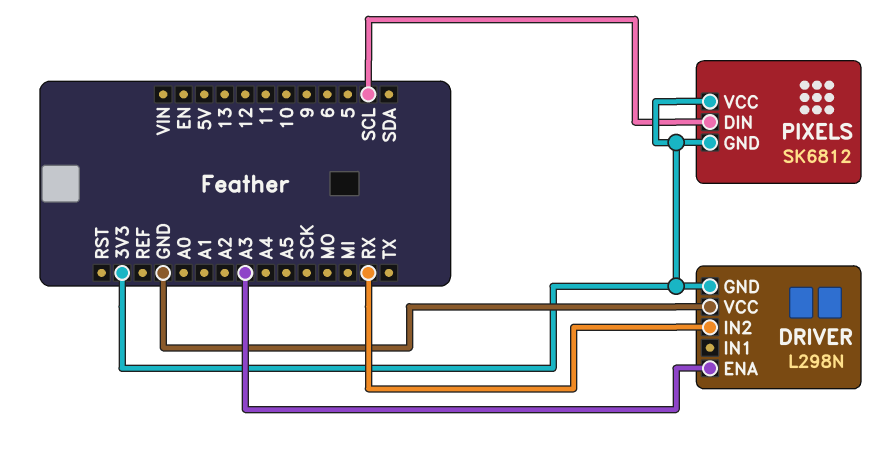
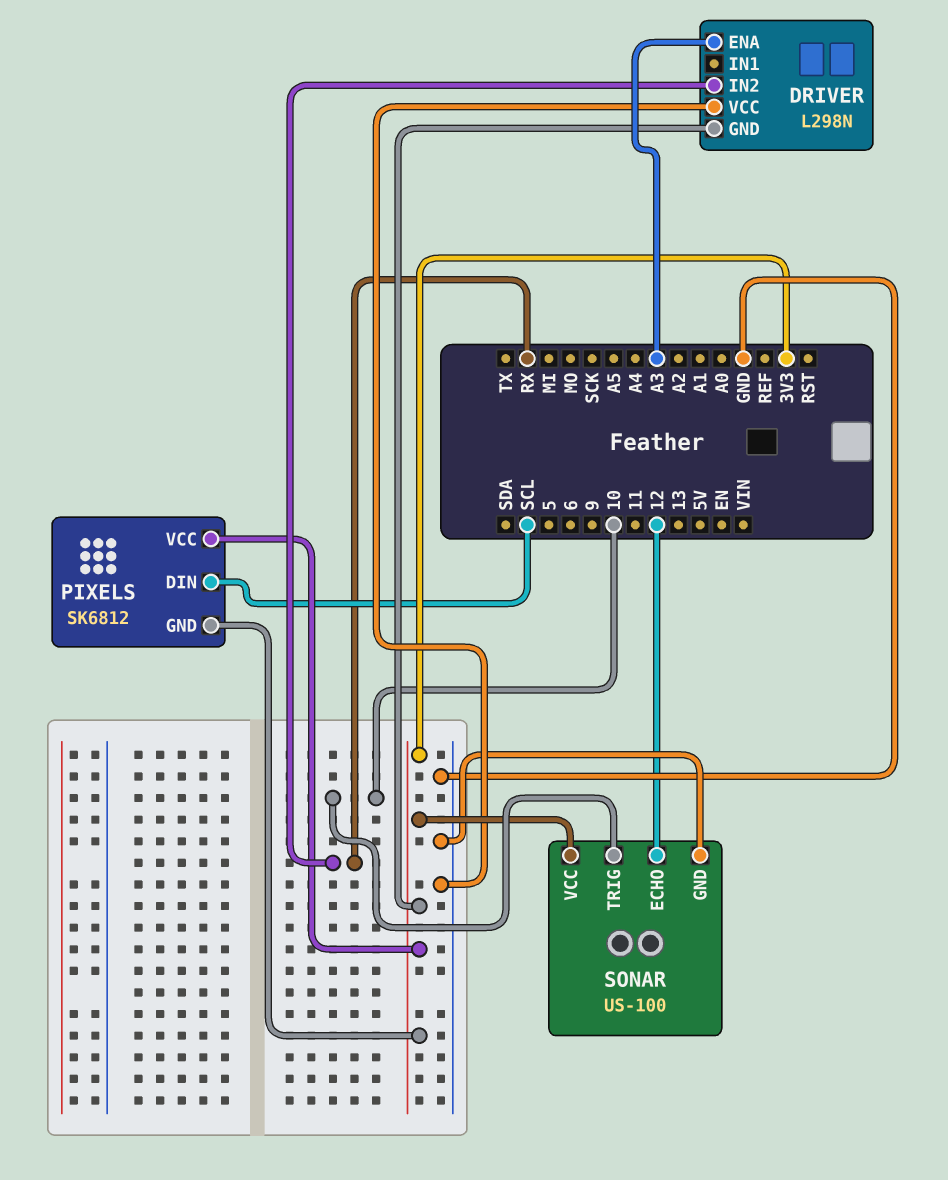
SONAR: none -> US-100
SONAR pin ECHO: none -> 12
SONAR pin GND: none -> GND
SONAR pin TRIG: none -> 10
SONAR pin VCC: none -> 3V3

